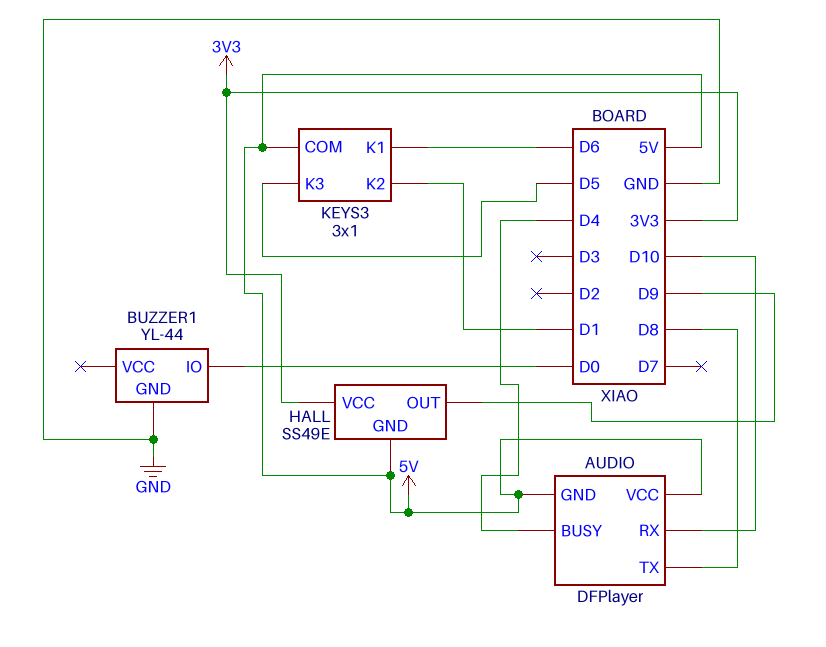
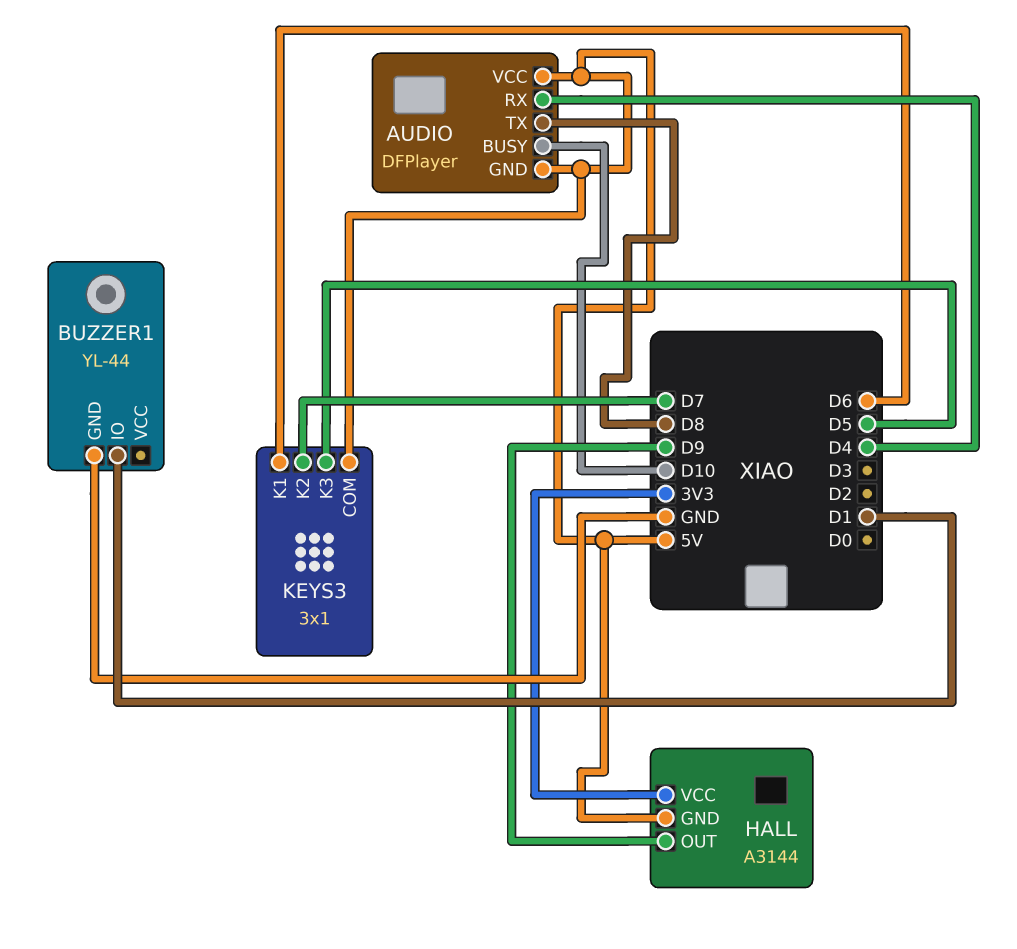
AUDIO pin BUSY: D4 -> D10
AUDIO pin RX: D10 -> D4
BUZZER1 pin IO: D0 -> D1
HALL: SS49E -> A3144
KEYS3 pin K2: D1 -> D7

